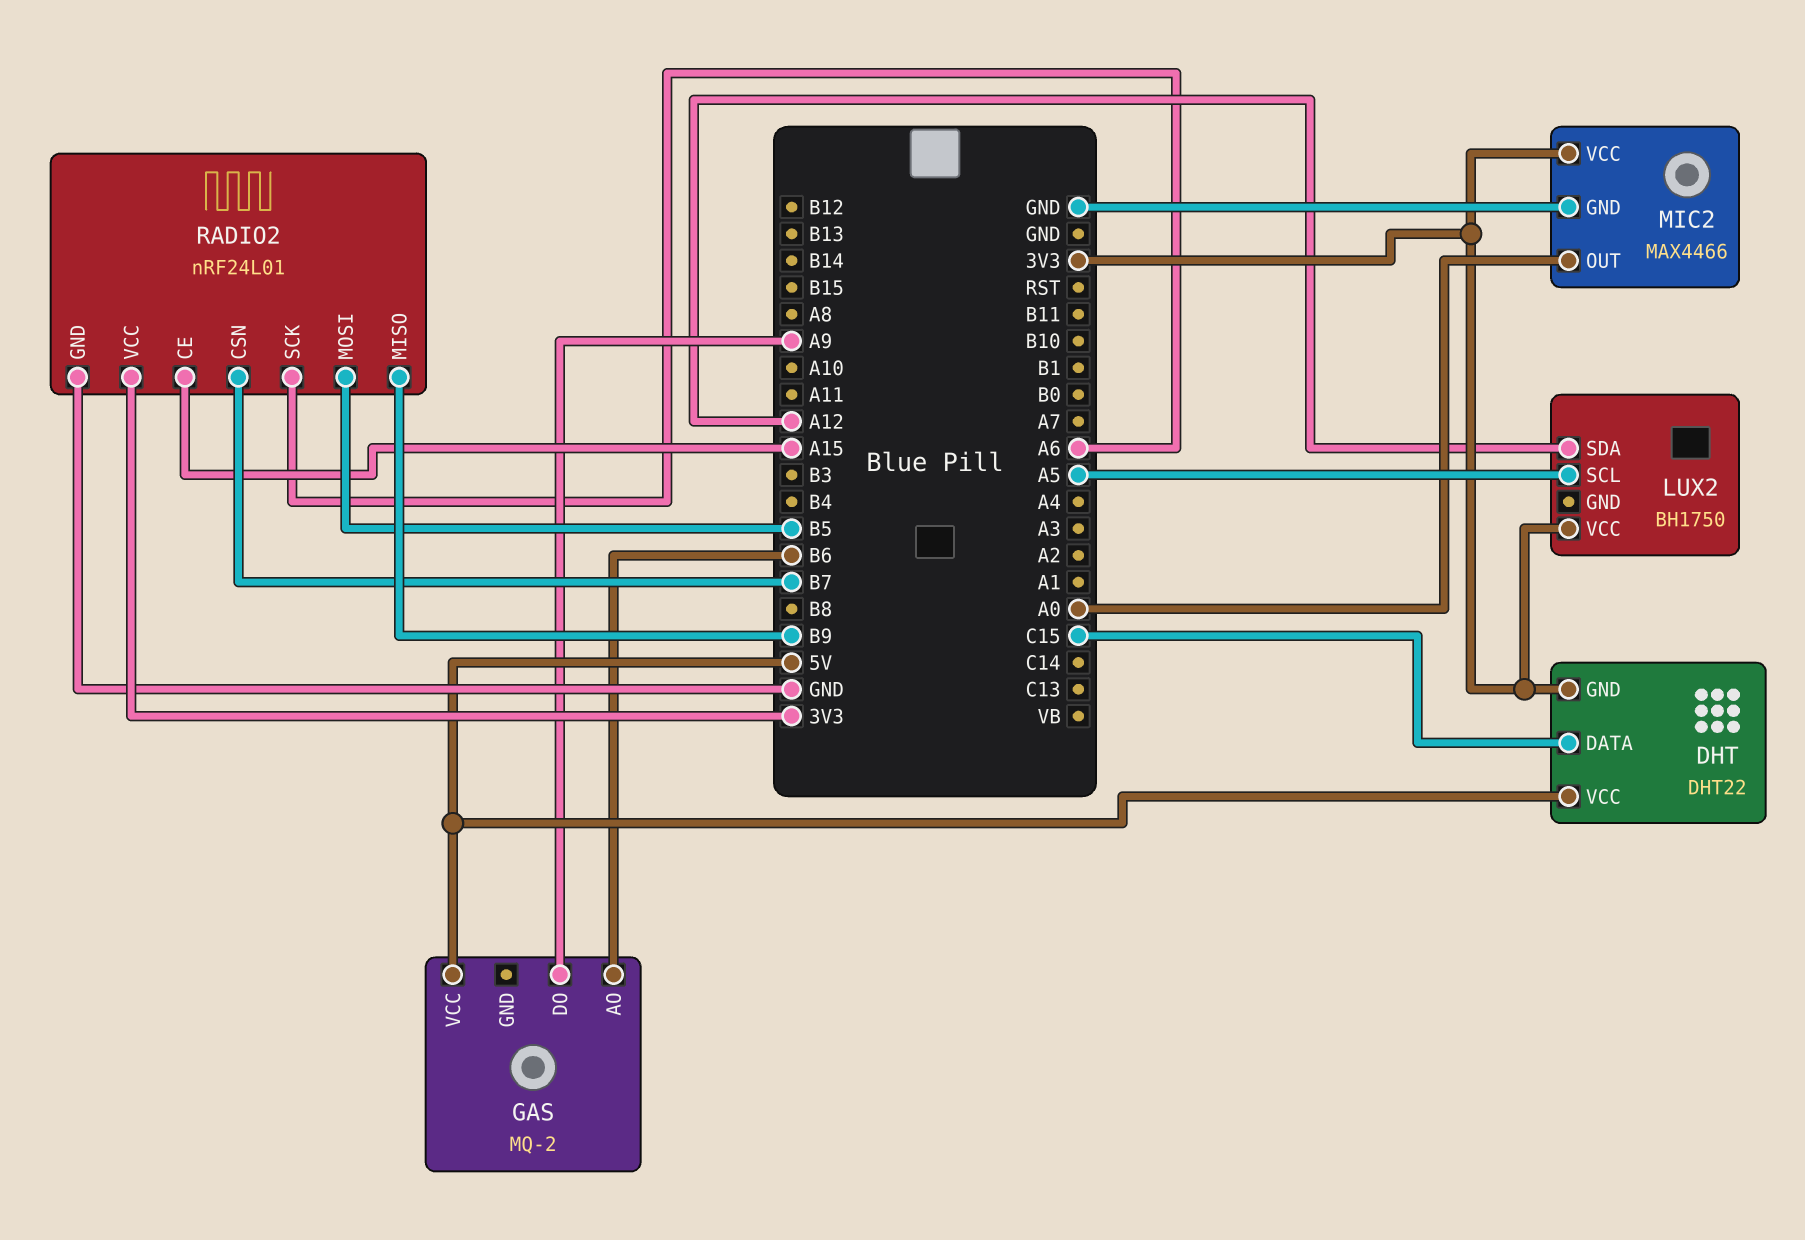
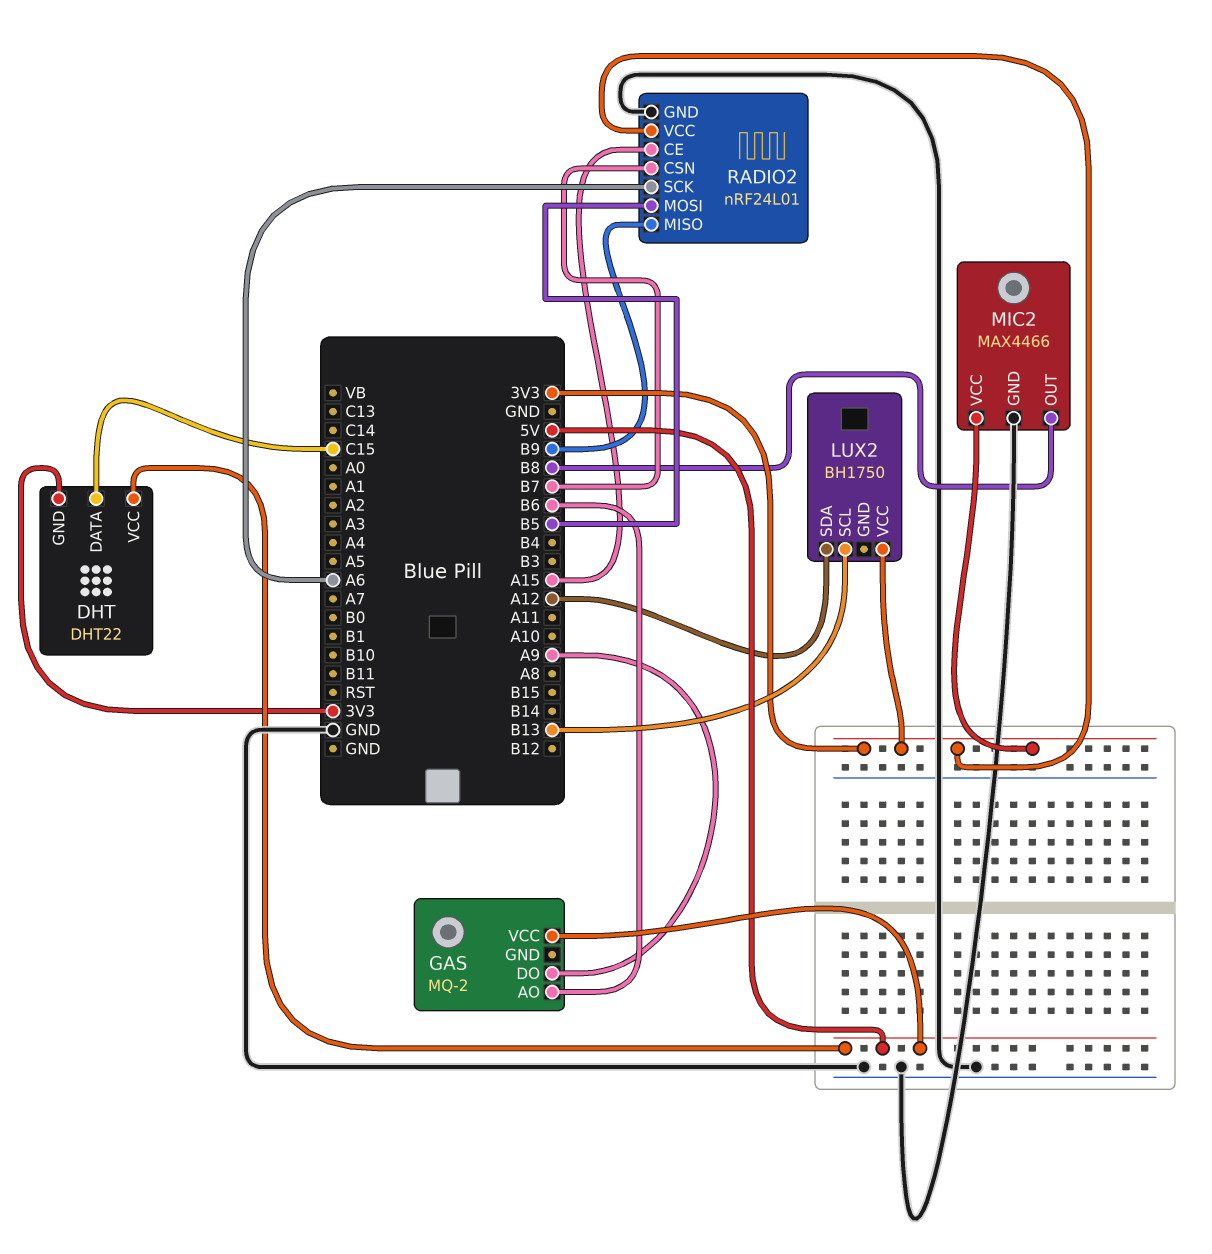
LUX2 pin SCL: A5 -> B13
MIC2 pin OUT: A0 -> B8

